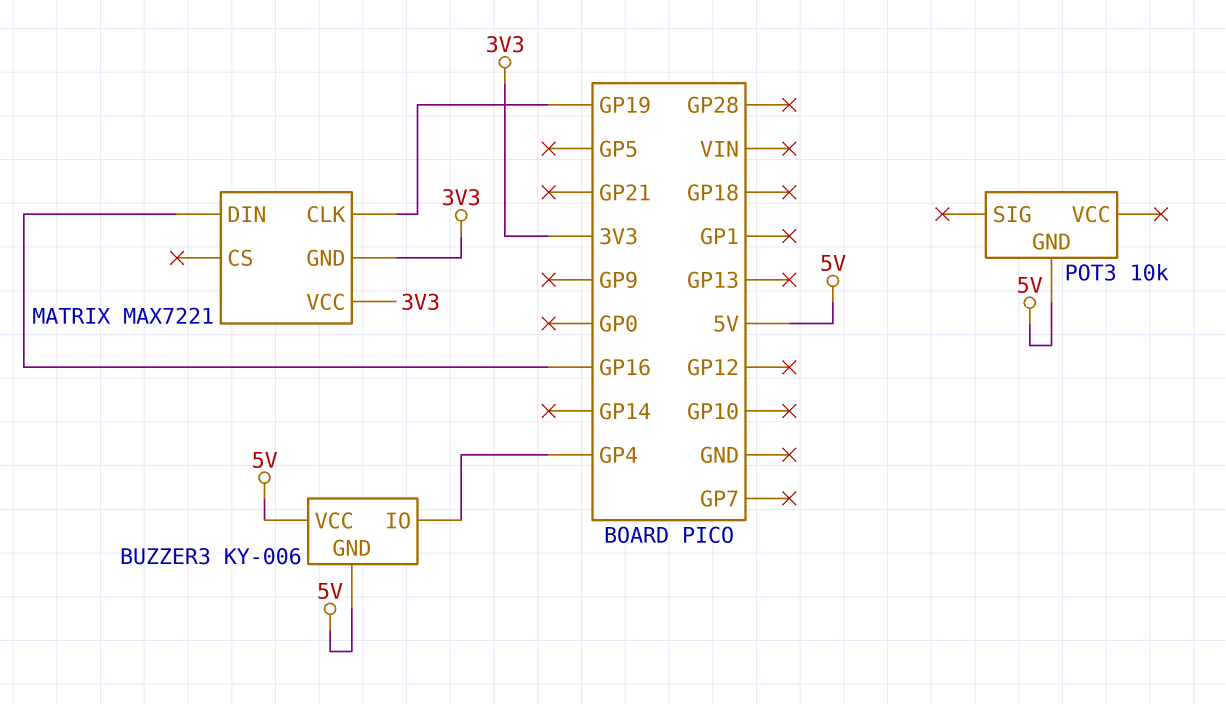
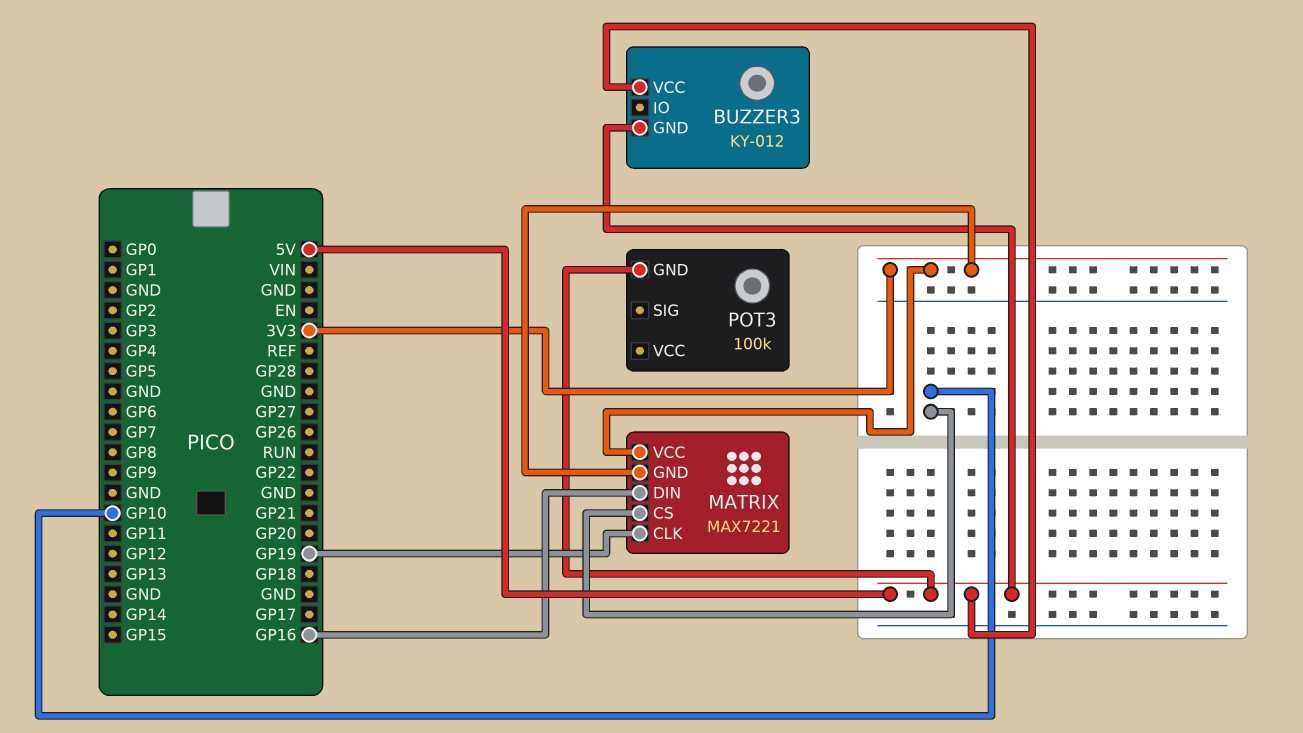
BUZZER3: KY-006 -> KY-012
BUZZER3 pin IO: GP4 -> none
MATRIX pin CS: none -> GP10
POT3: 10k -> 100k

